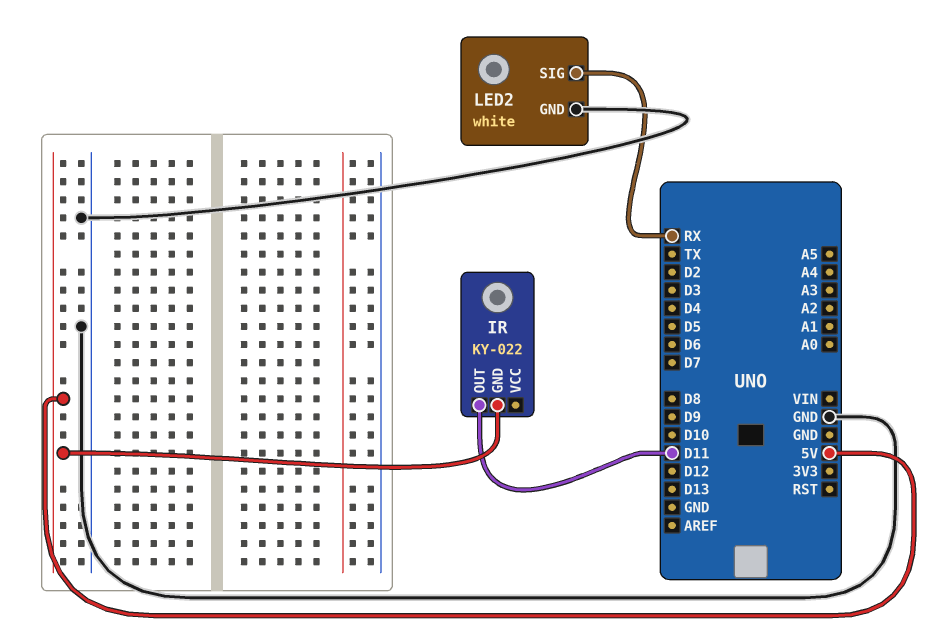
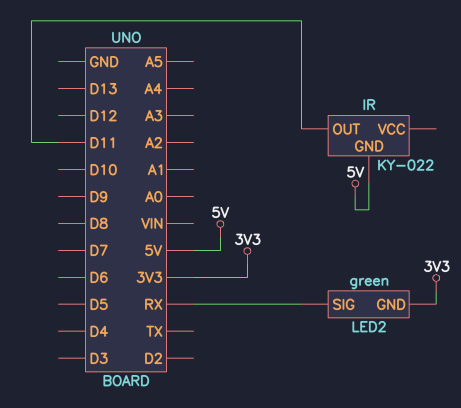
LED2: white -> green
LED2 pin GND: GND -> 3V3

